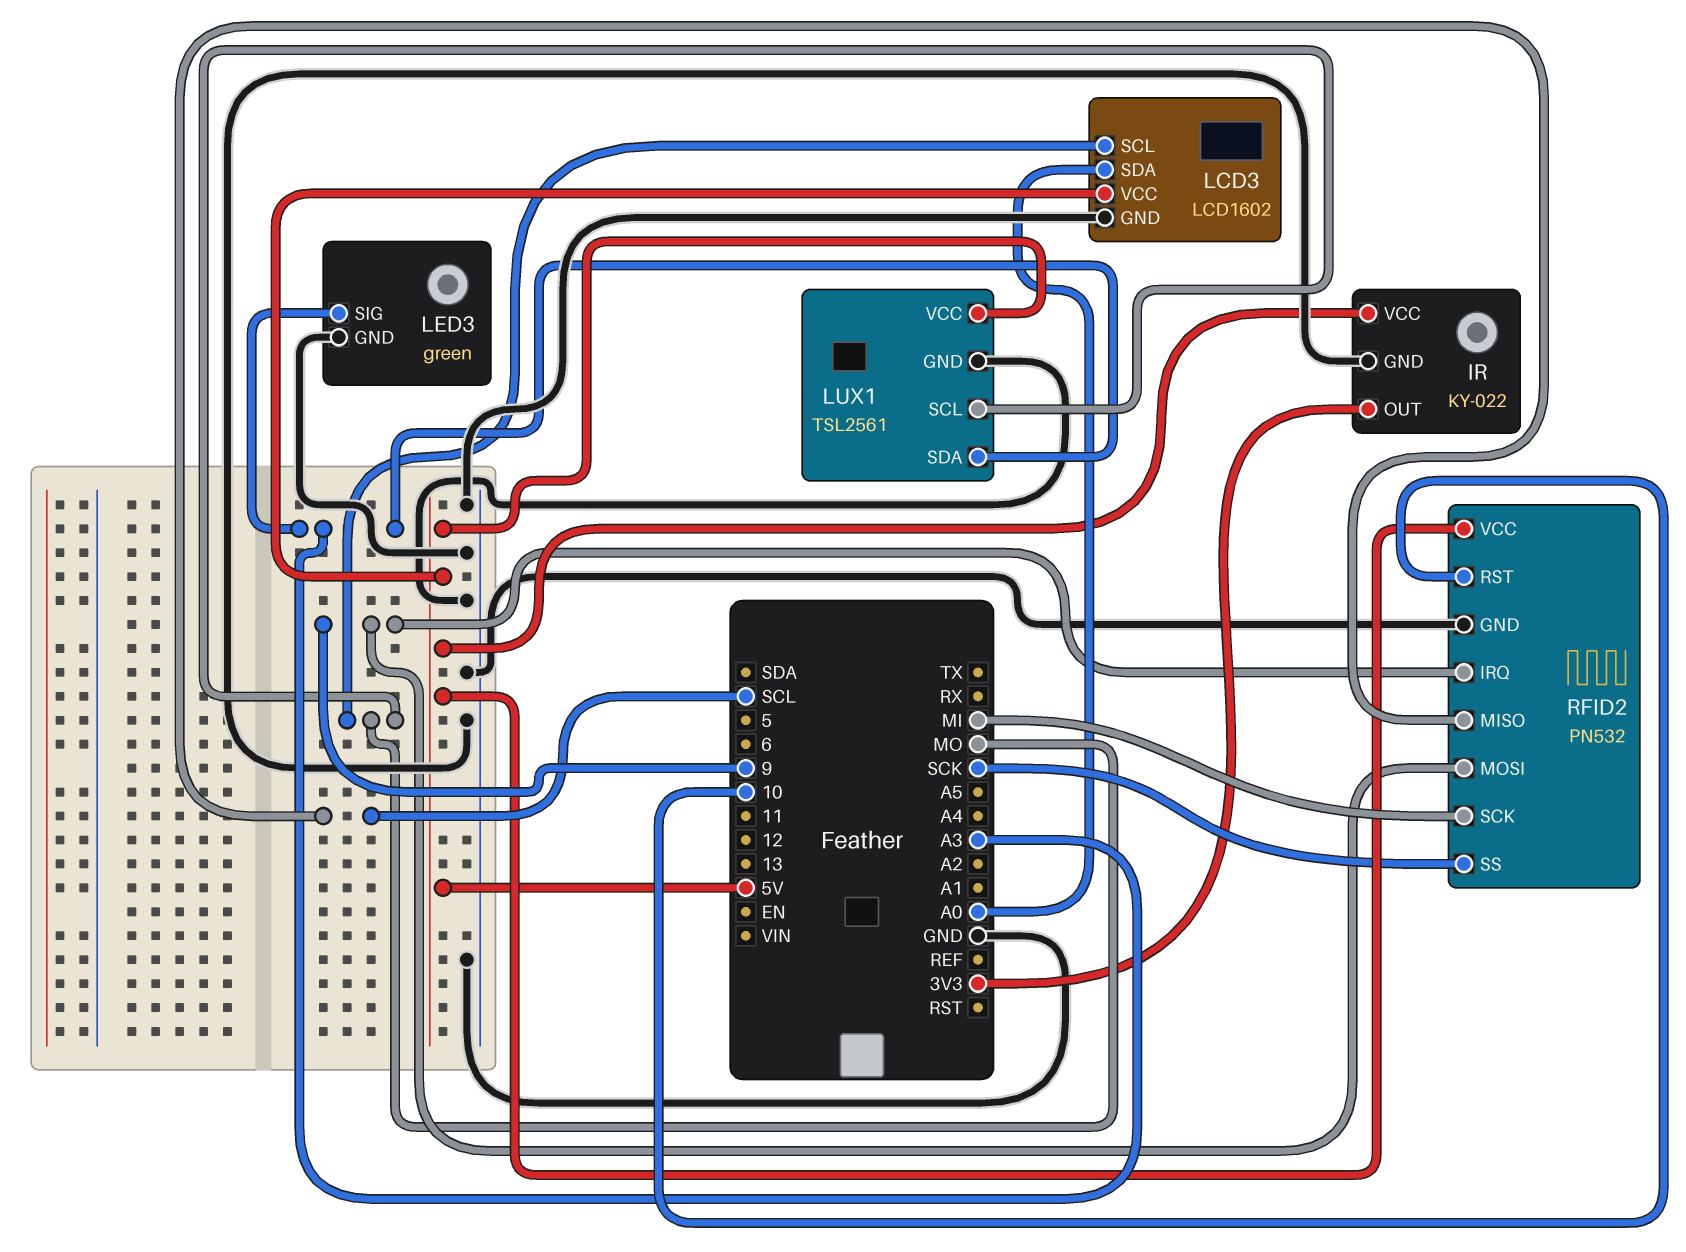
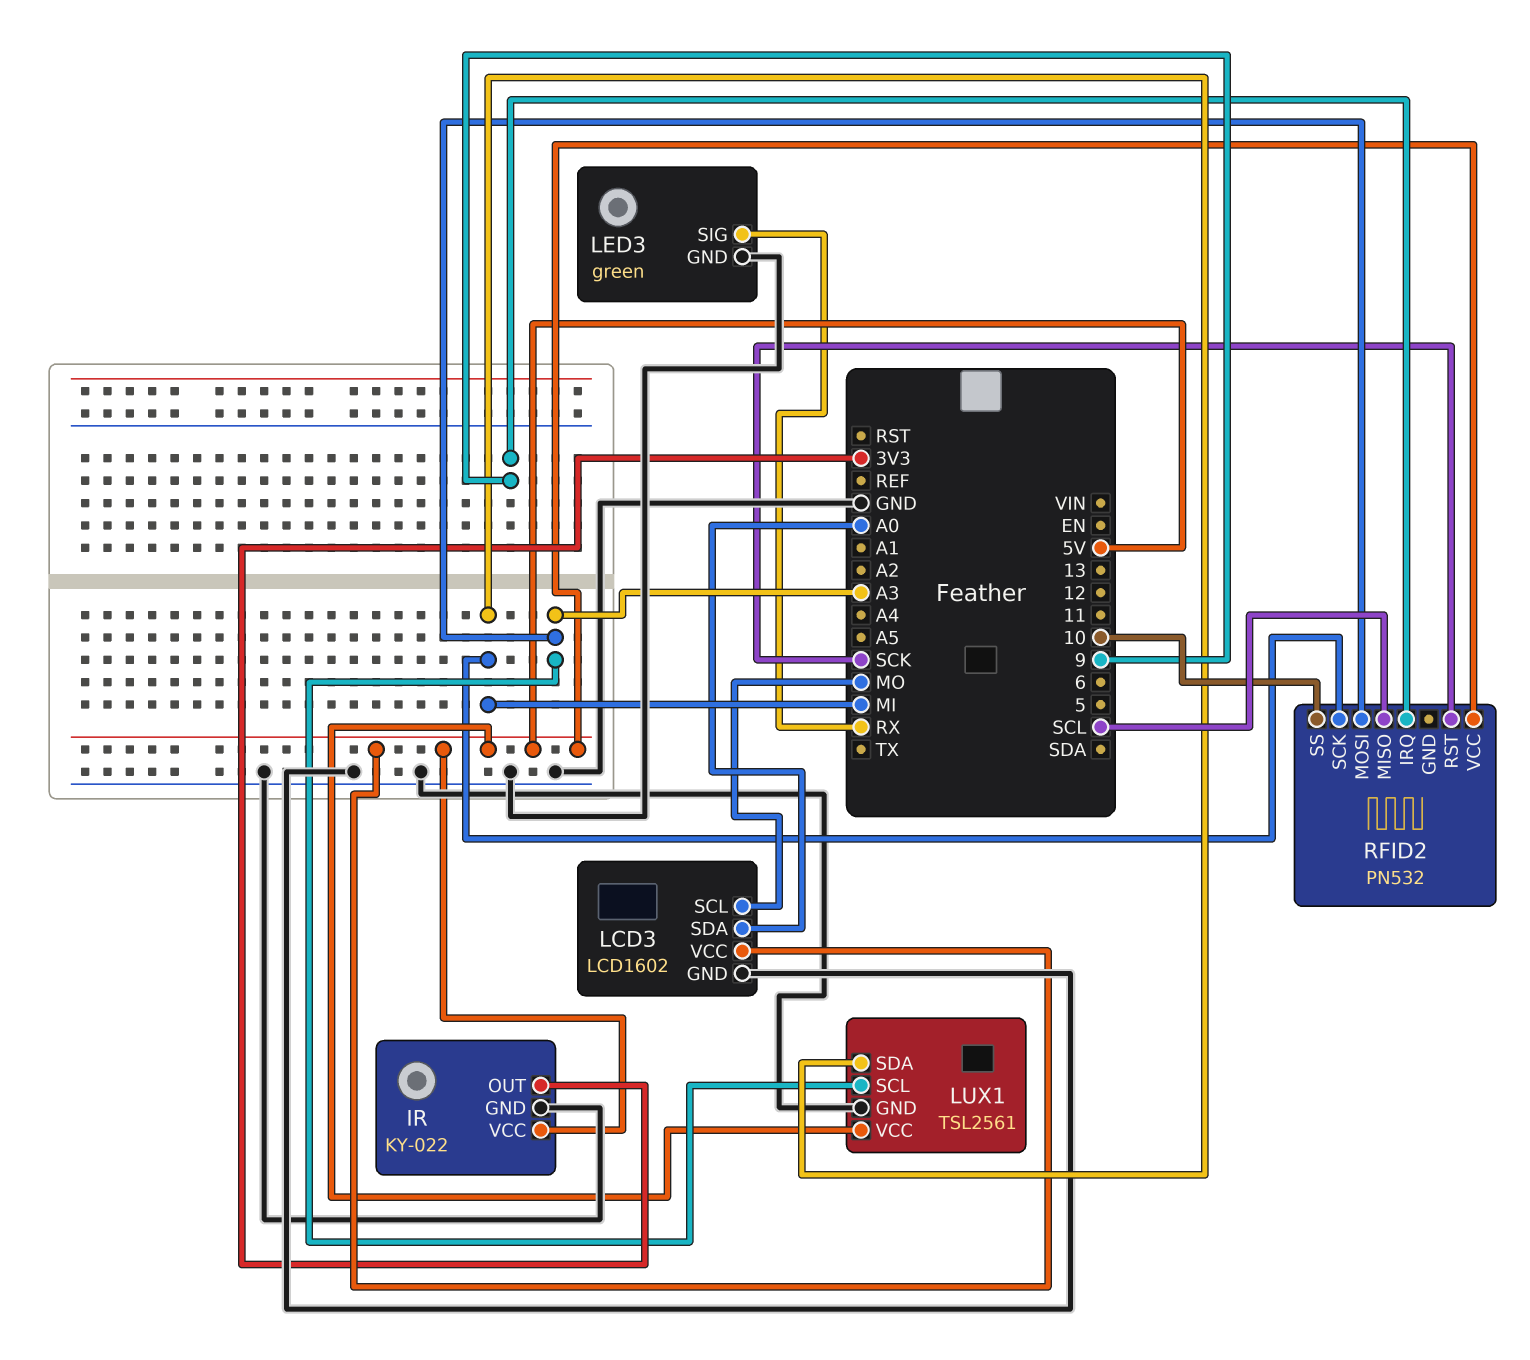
LED3 pin SIG: A3 -> RX
LUX1 pin SCL: MO -> A3
LUX1 pin SDA: A3 -> MI
RFID2 pin GND: GND -> none
RFID2 pin MOSI: 9 -> A3
RFID2 pin RST: 10 -> SCK
RFID2 pin SS: SCK -> 10

